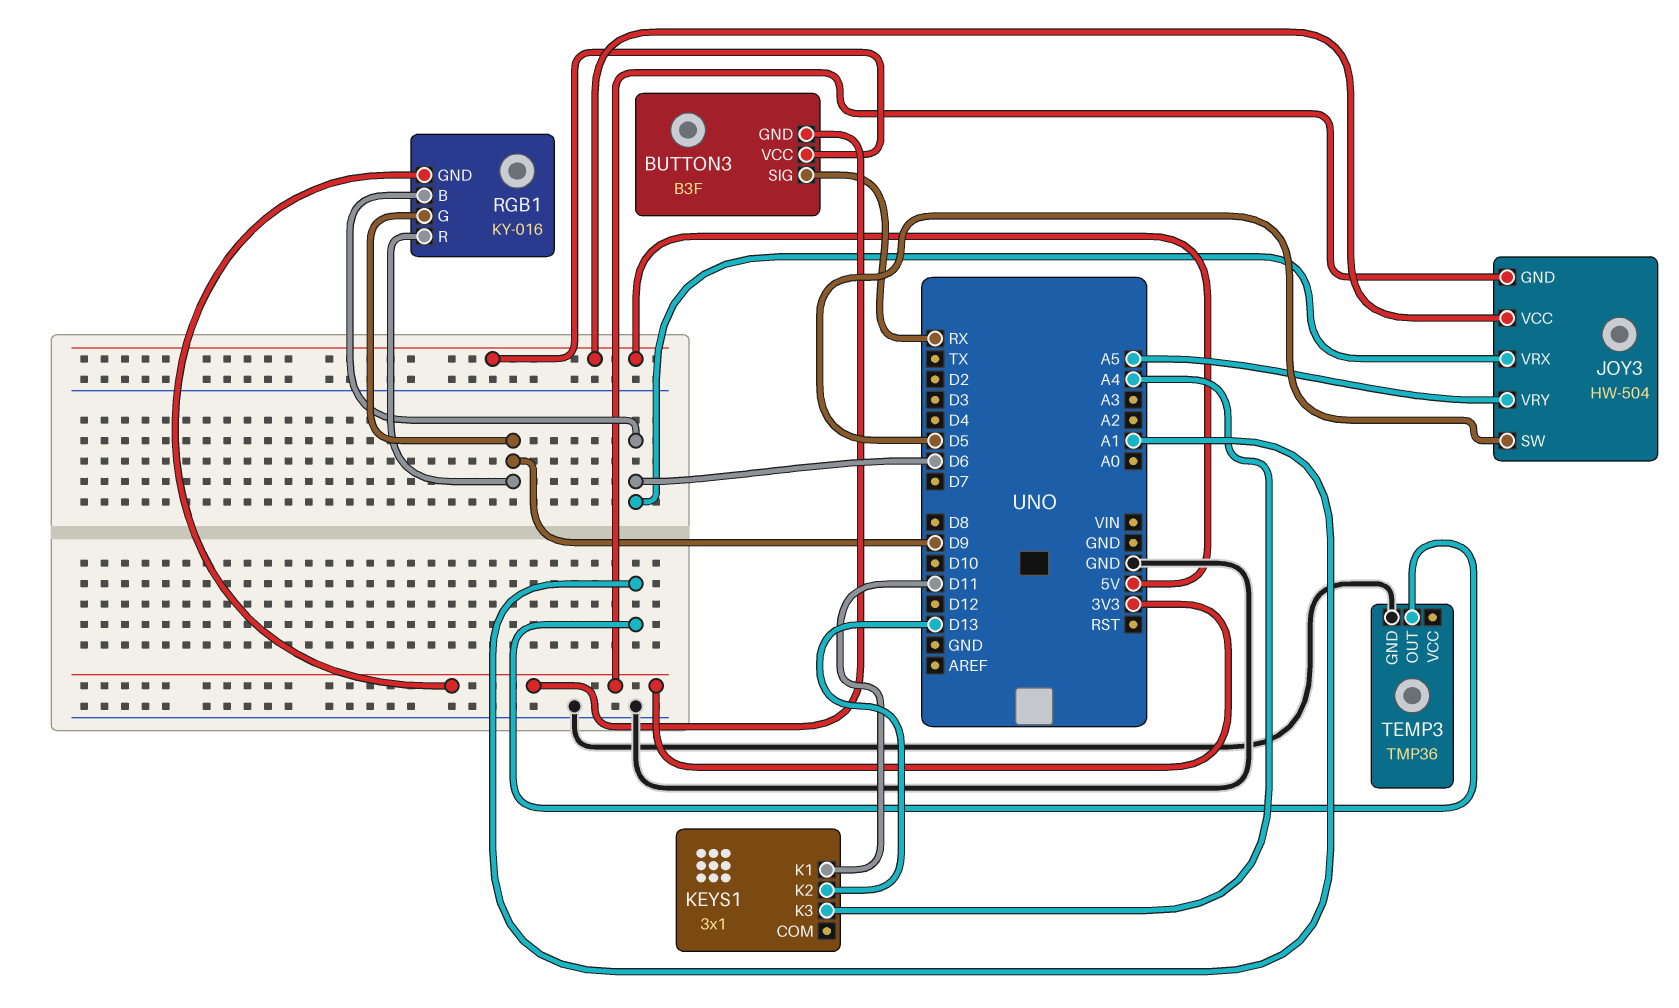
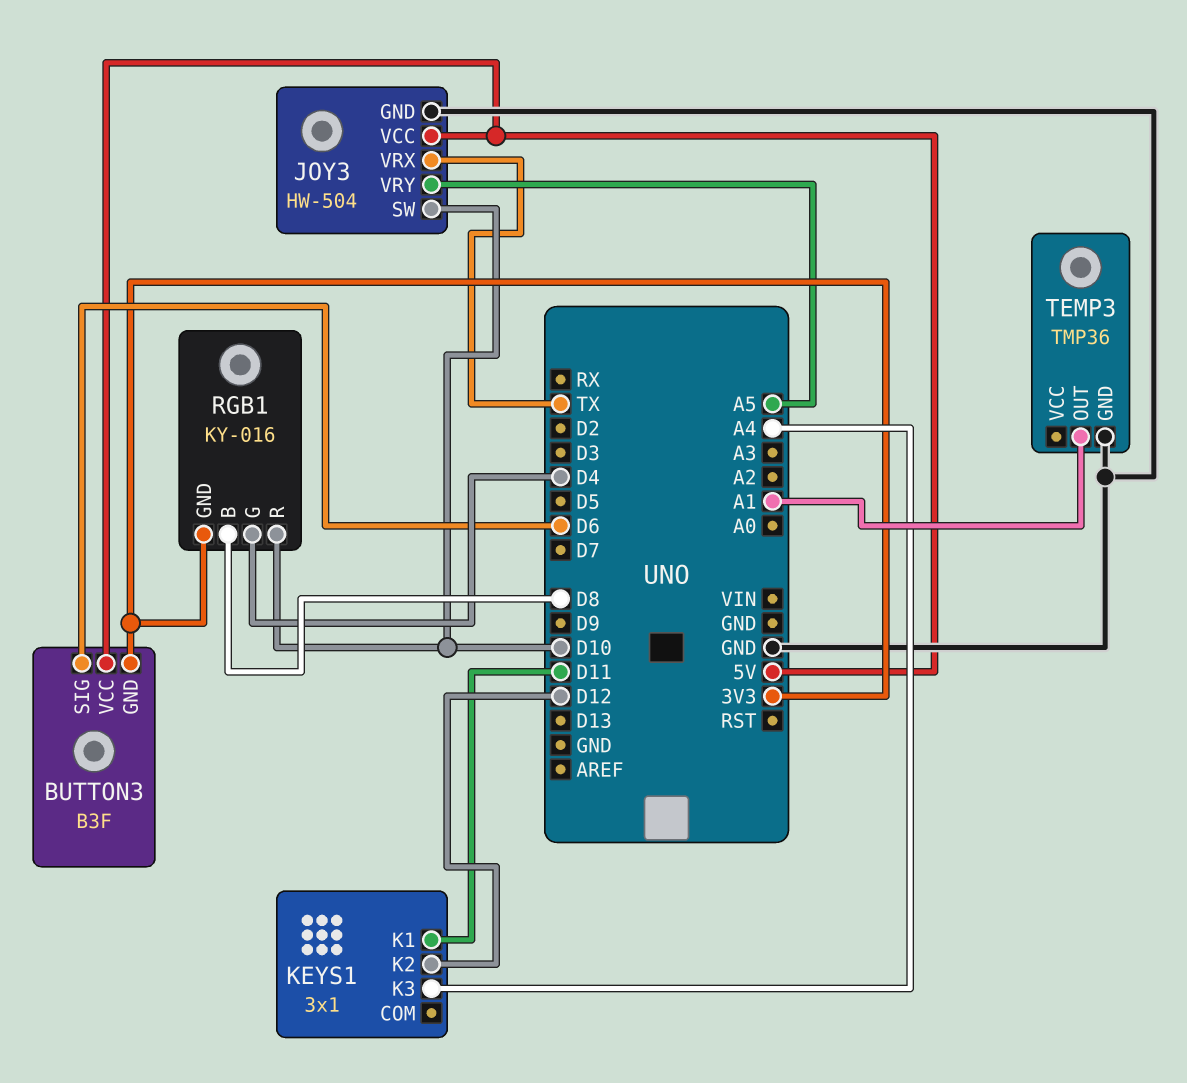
BUTTON3 pin SIG: RX -> D6
JOY3 pin GND: 3V3 -> GND
JOY3 pin SW: D5 -> D10
JOY3 pin VRX: D6 -> TX
KEYS1 pin K2: D13 -> D12
RGB1 pin B: D6 -> D8
RGB1 pin G: D9 -> D4
RGB1 pin R: D9 -> D10

